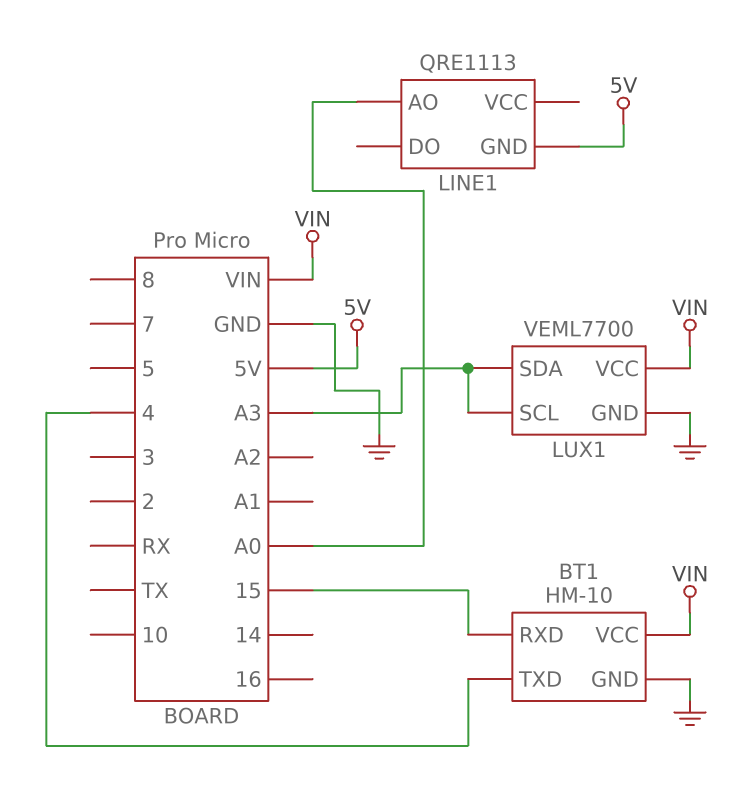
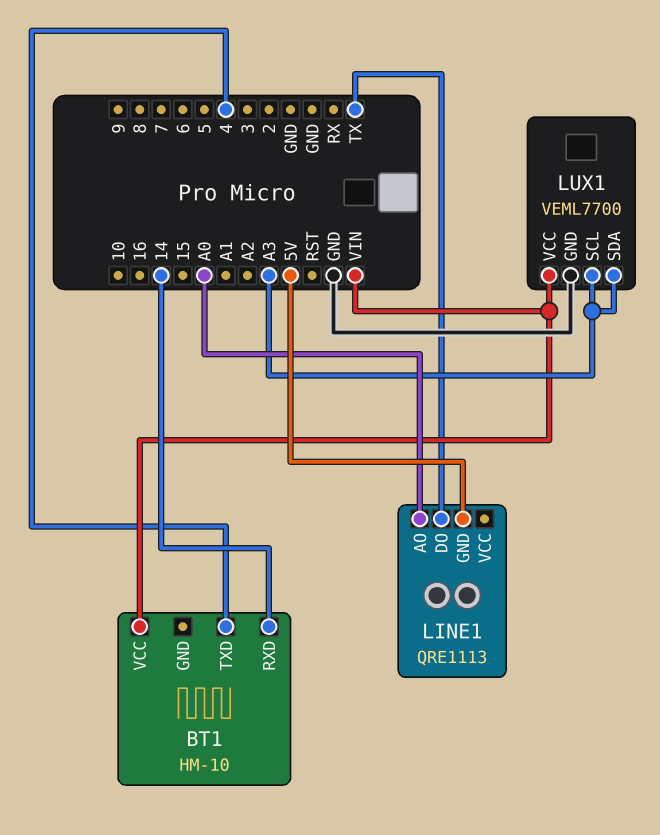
BT1 pin GND: GND -> none
BT1 pin RXD: 15 -> 14
LINE1 pin DO: none -> TX

